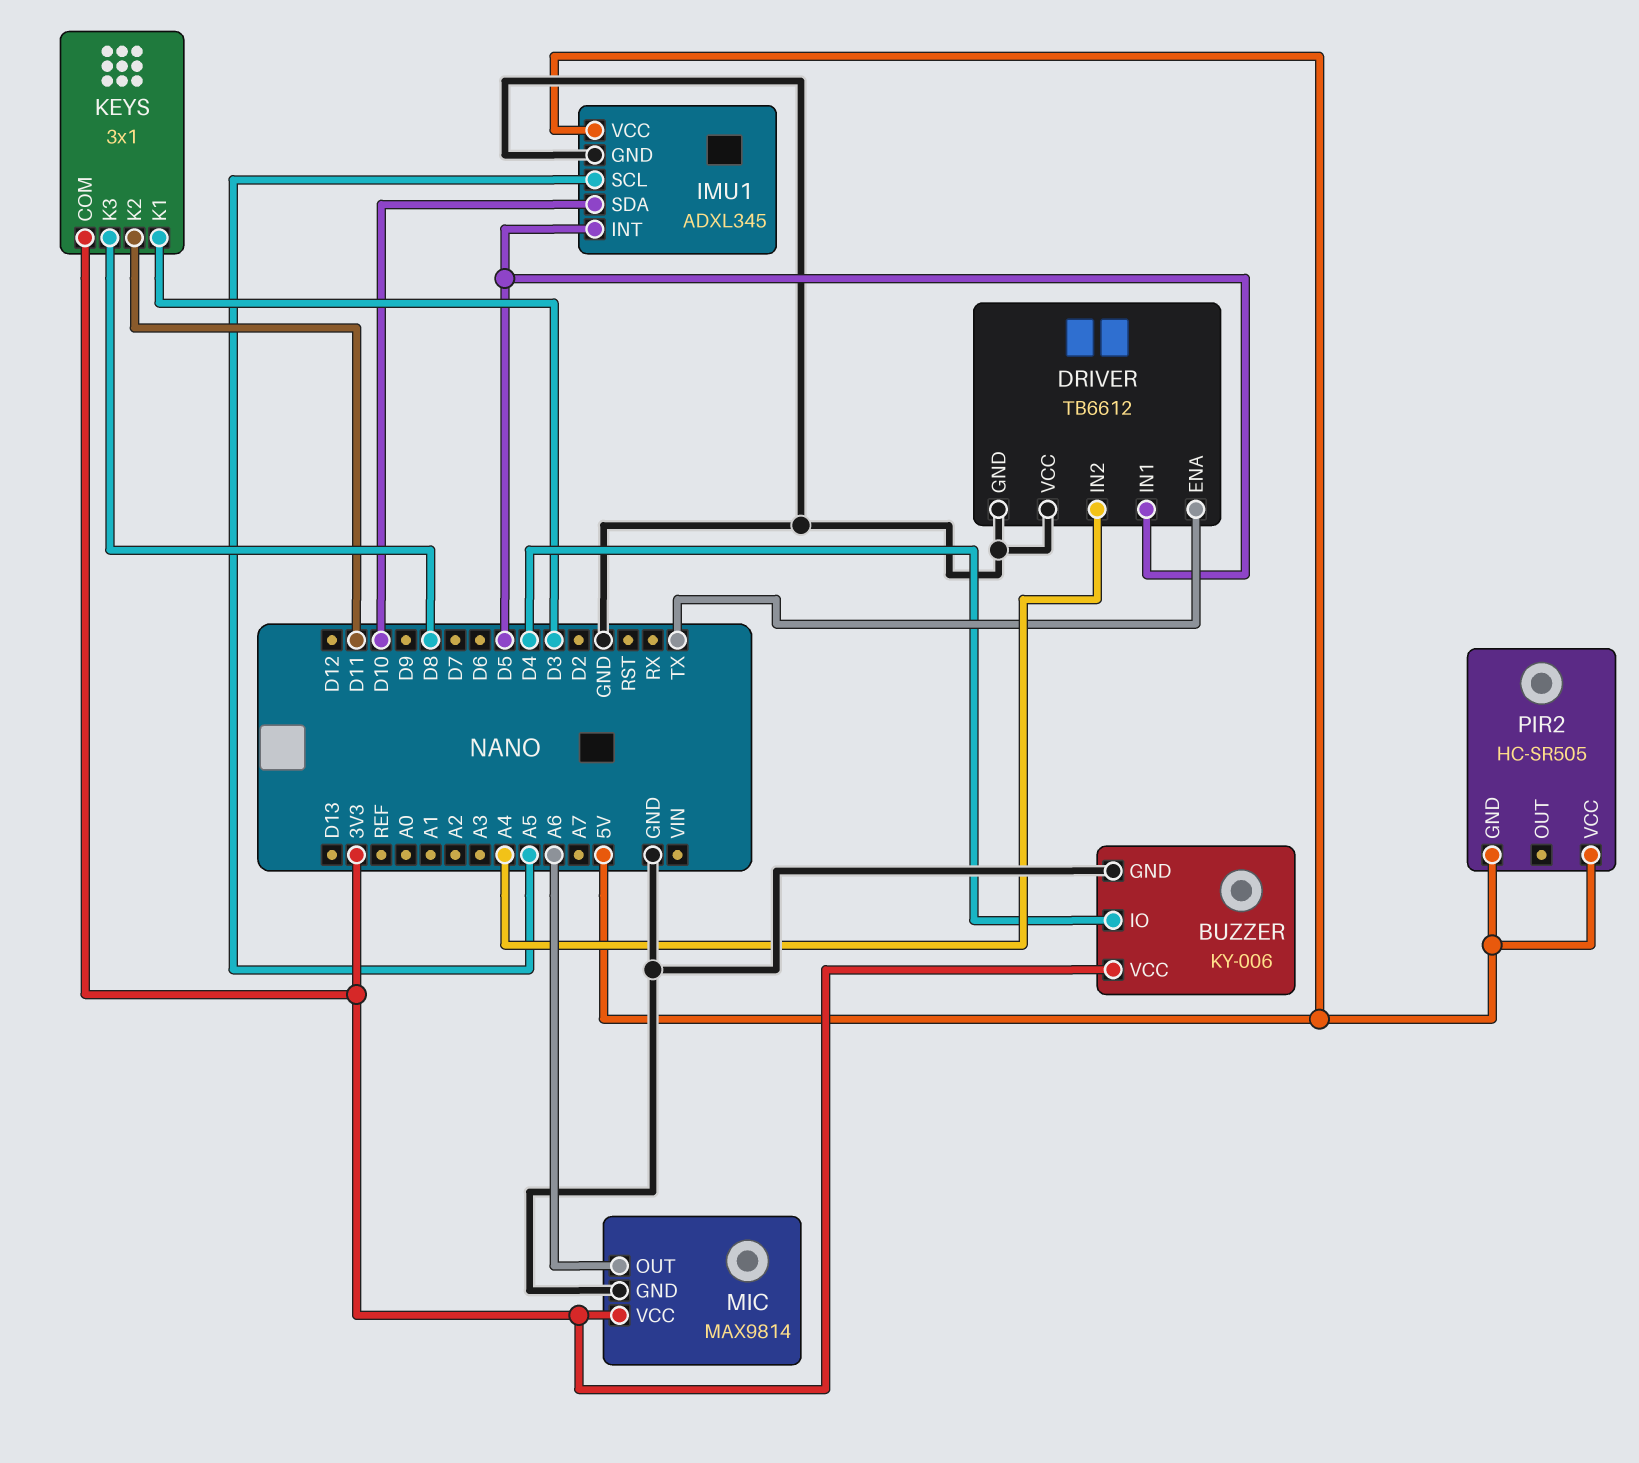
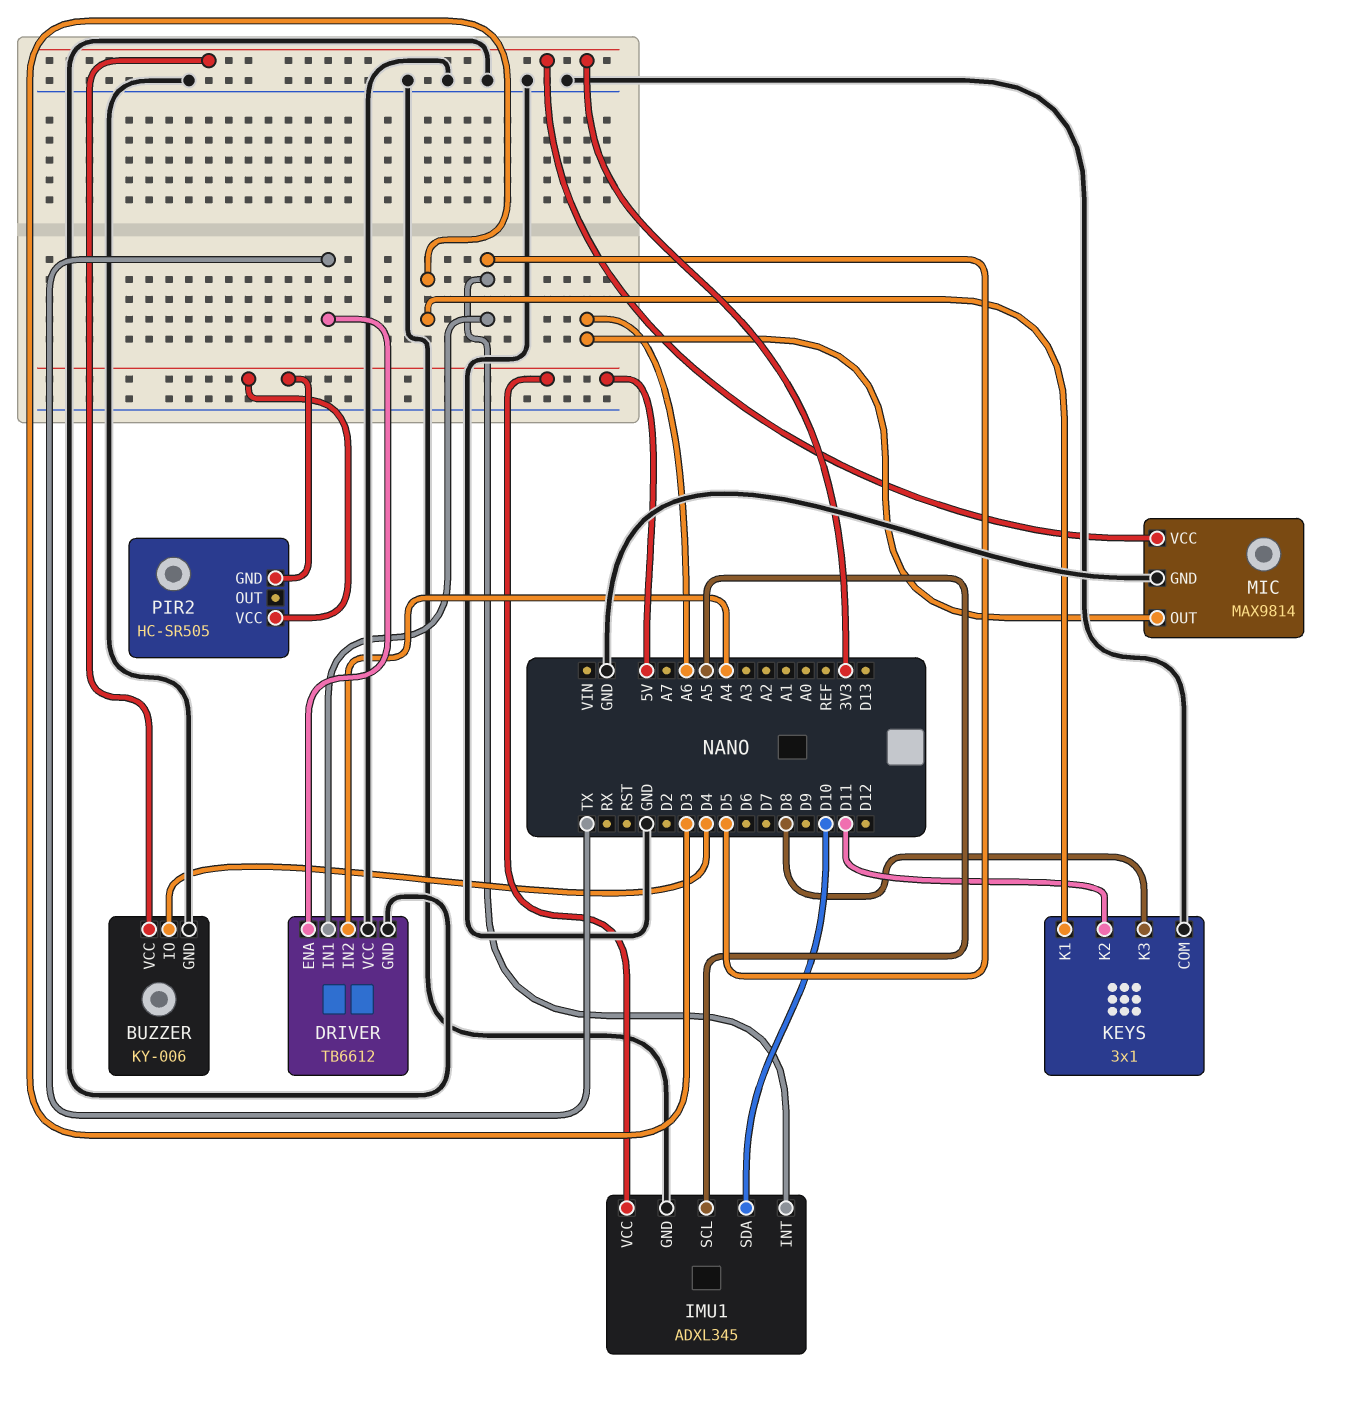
KEYS pin COM: 3V3 -> GND

